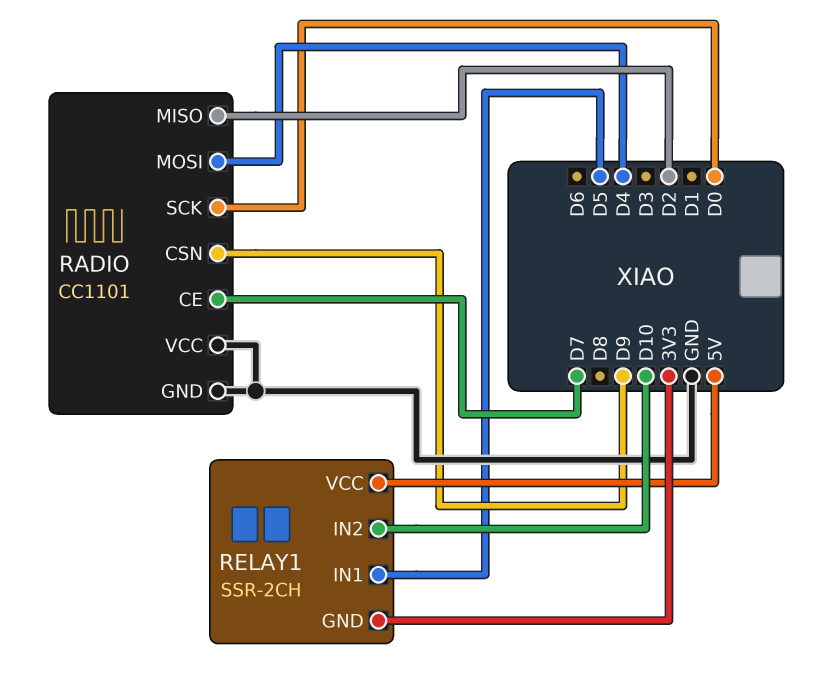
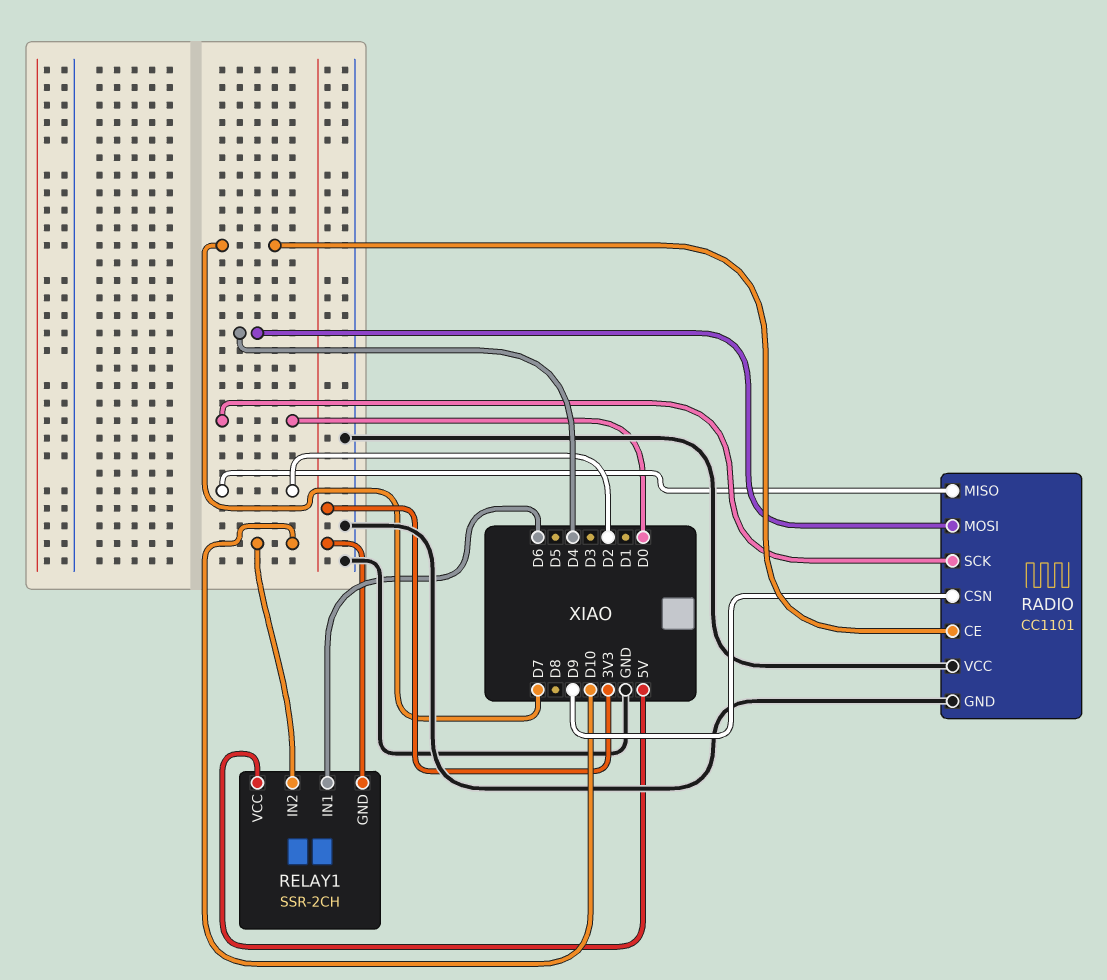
RELAY1 pin IN1: D5 -> D6

